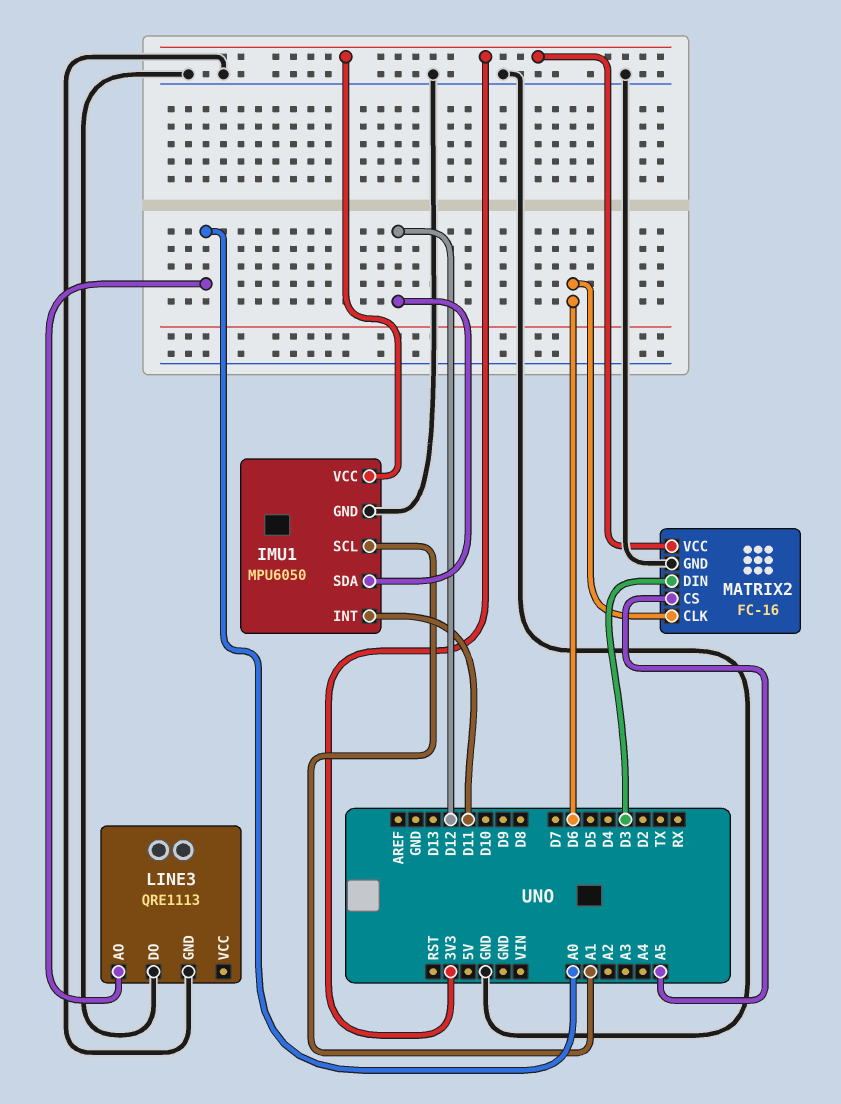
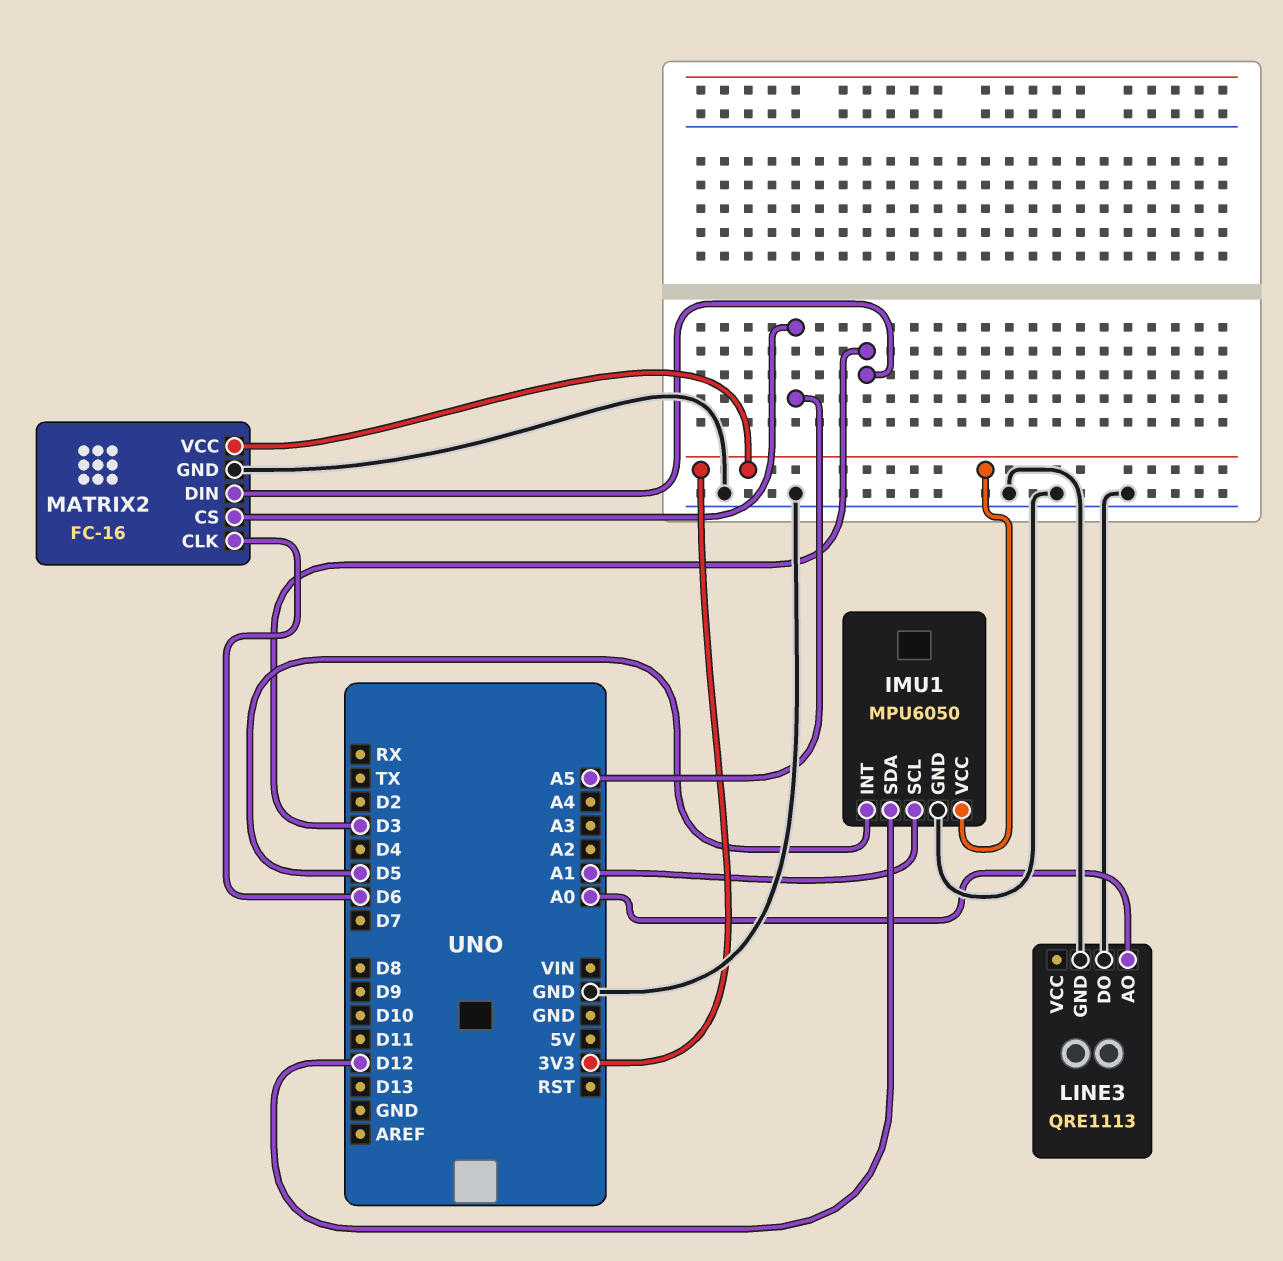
IMU1 pin INT: D11 -> D5

